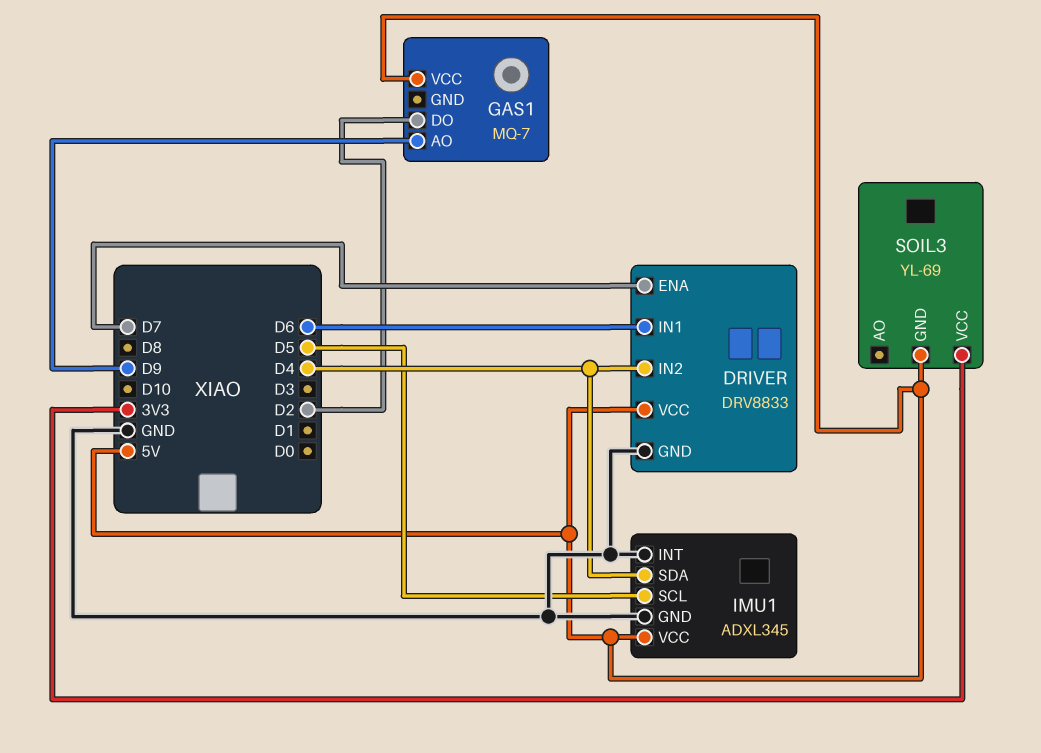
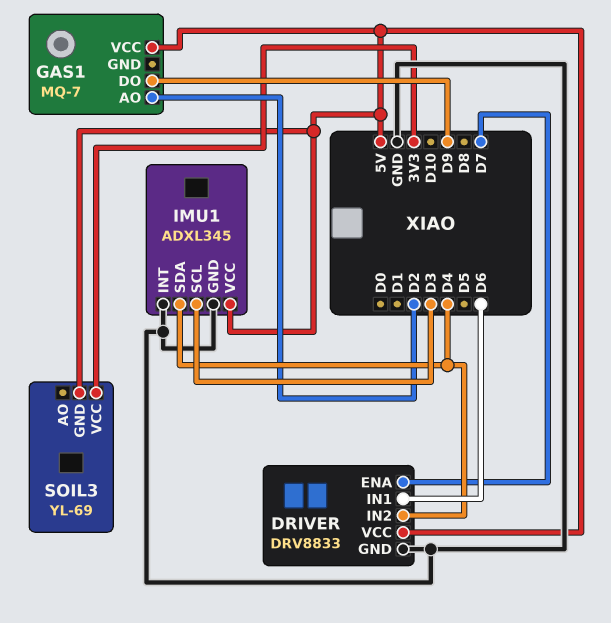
GAS1 pin AO: D9 -> D2
GAS1 pin DO: D2 -> D9
IMU1 pin SCL: D5 -> D3

